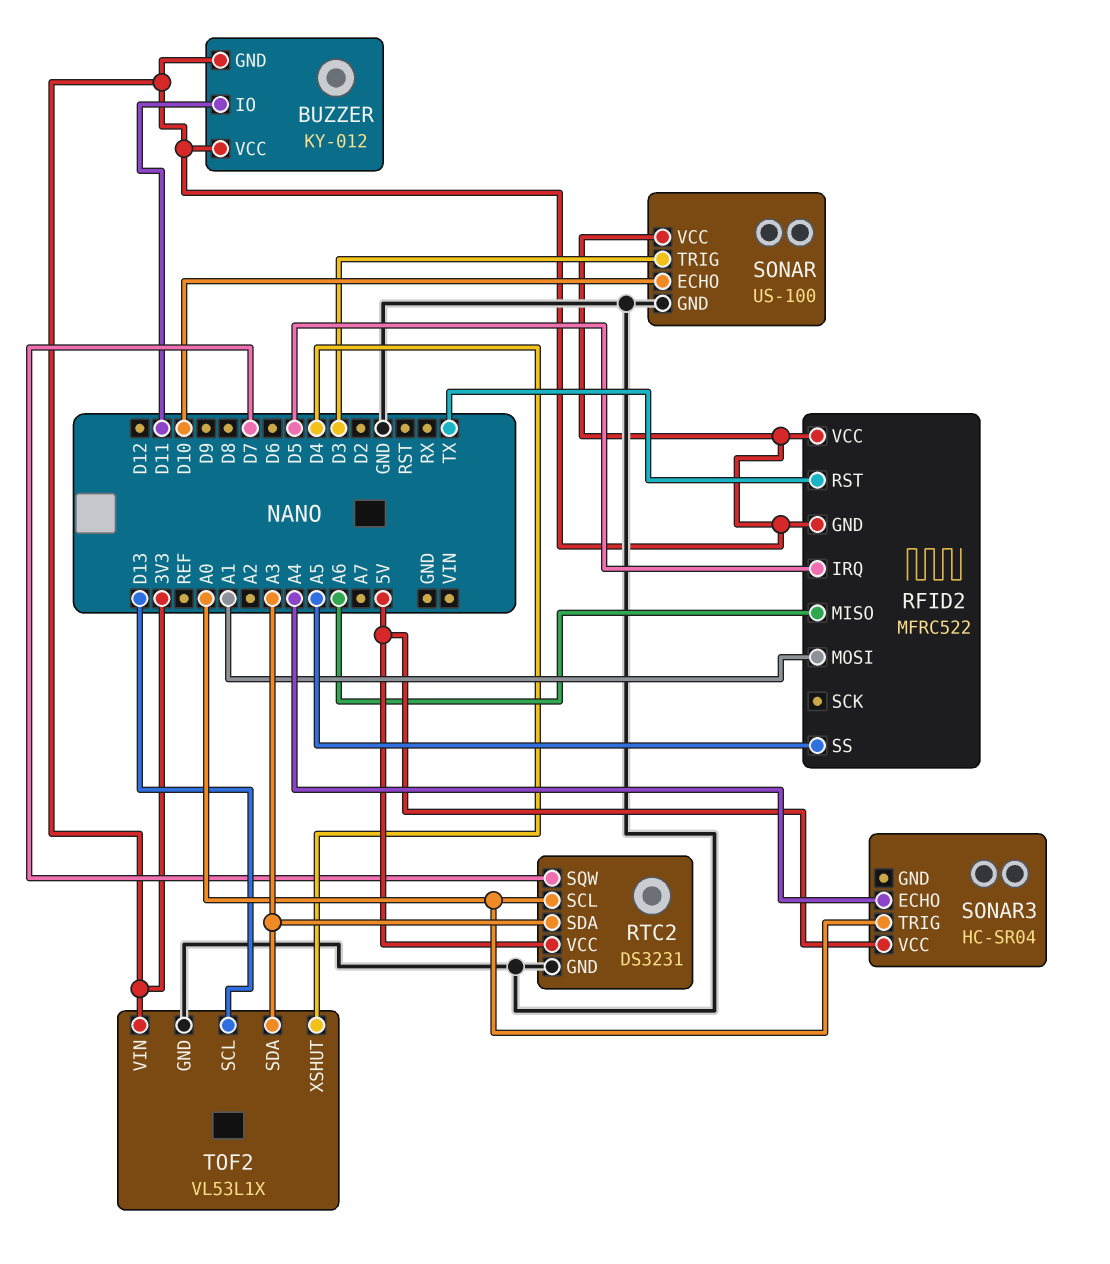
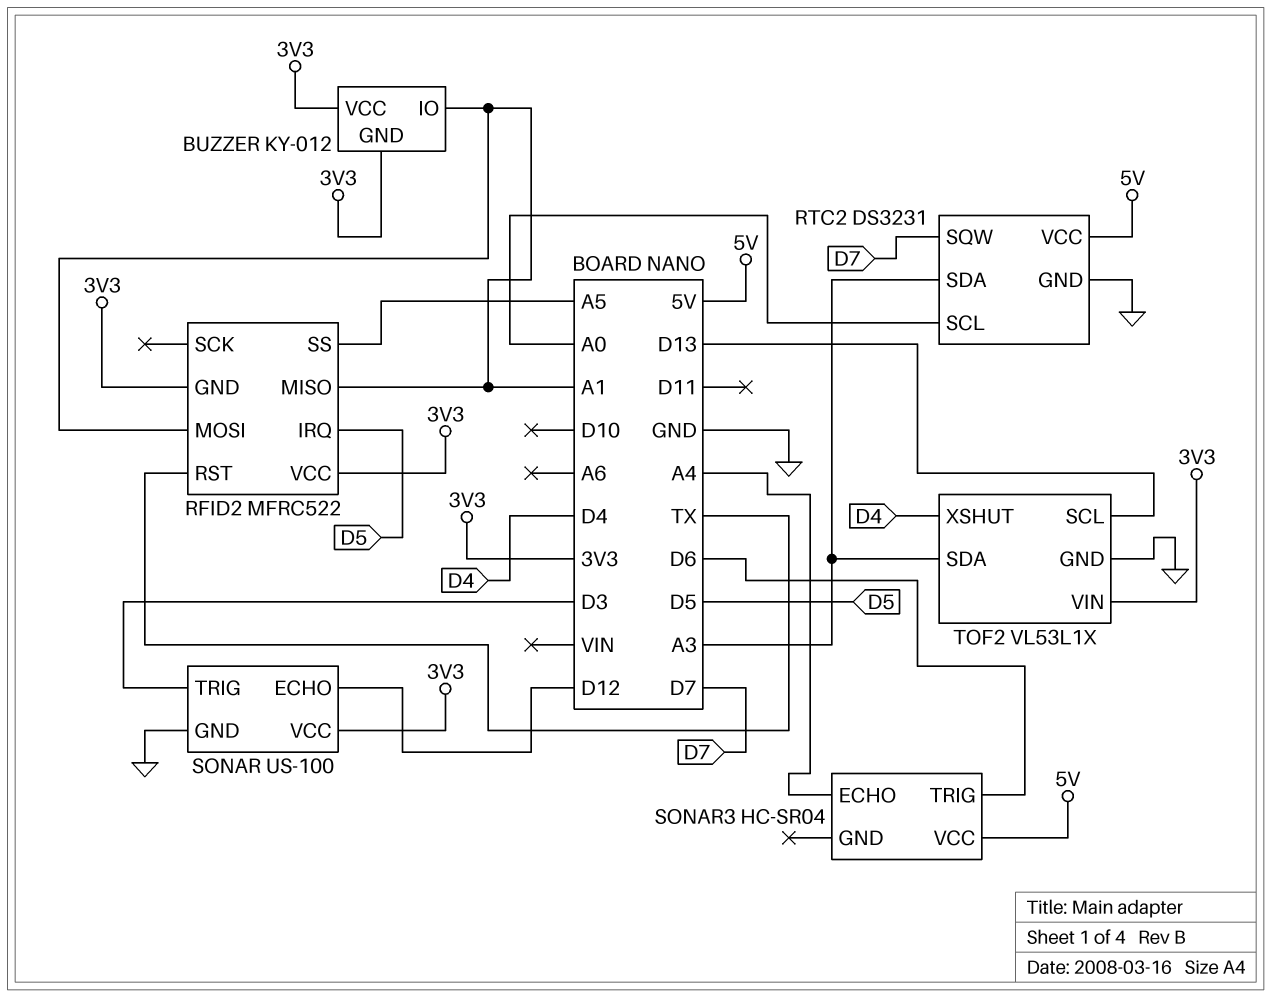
BUZZER pin IO: D11 -> A1
RFID2 pin MISO: A6 -> A1
SONAR pin ECHO: D10 -> D12
SONAR3 pin TRIG: A0 -> D6

